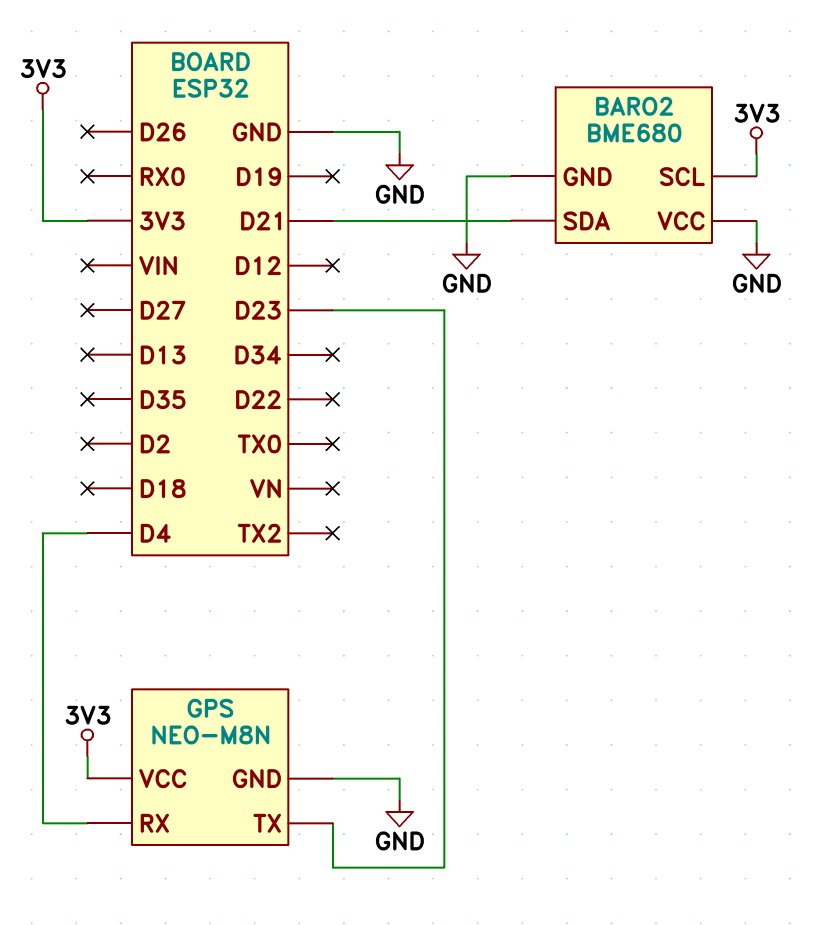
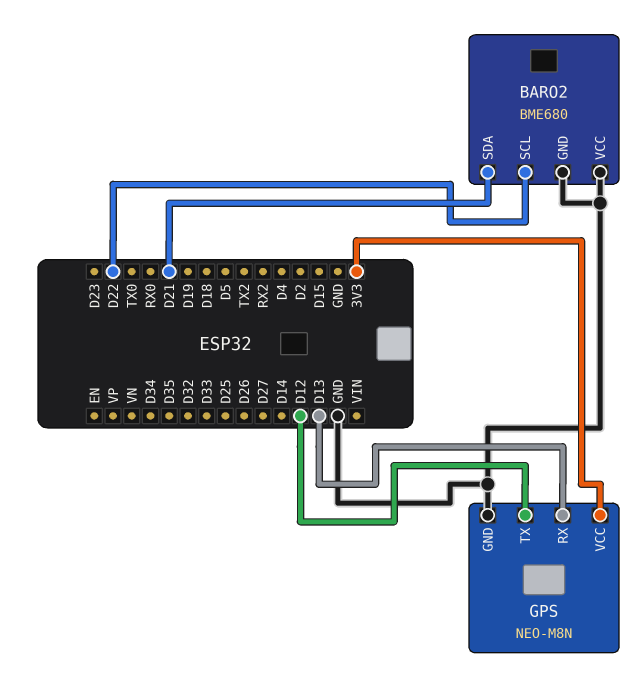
BARO2 pin SCL: 3V3 -> D22
GPS pin RX: D4 -> D13
GPS pin TX: D23 -> D12

